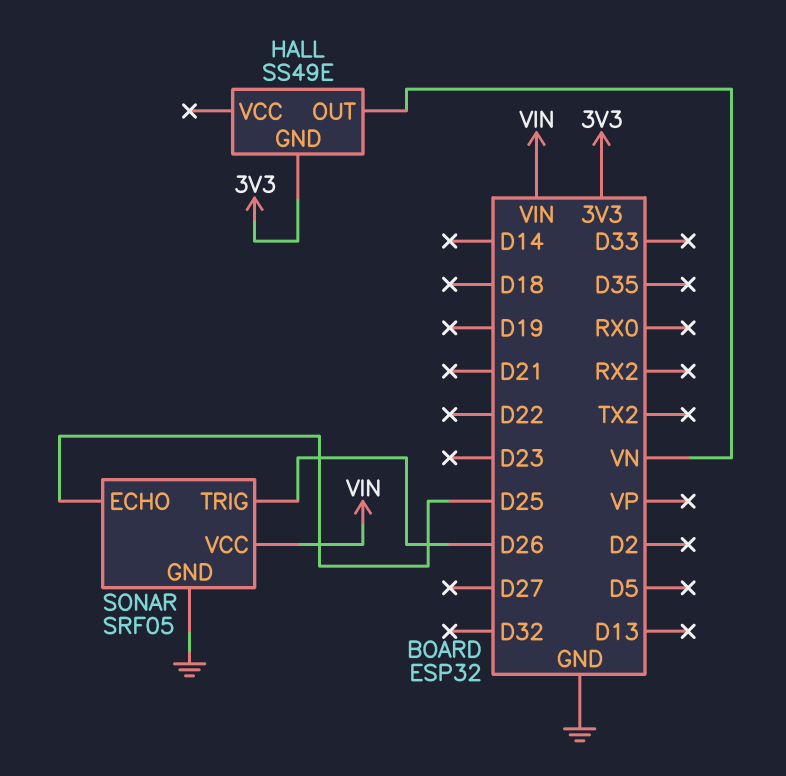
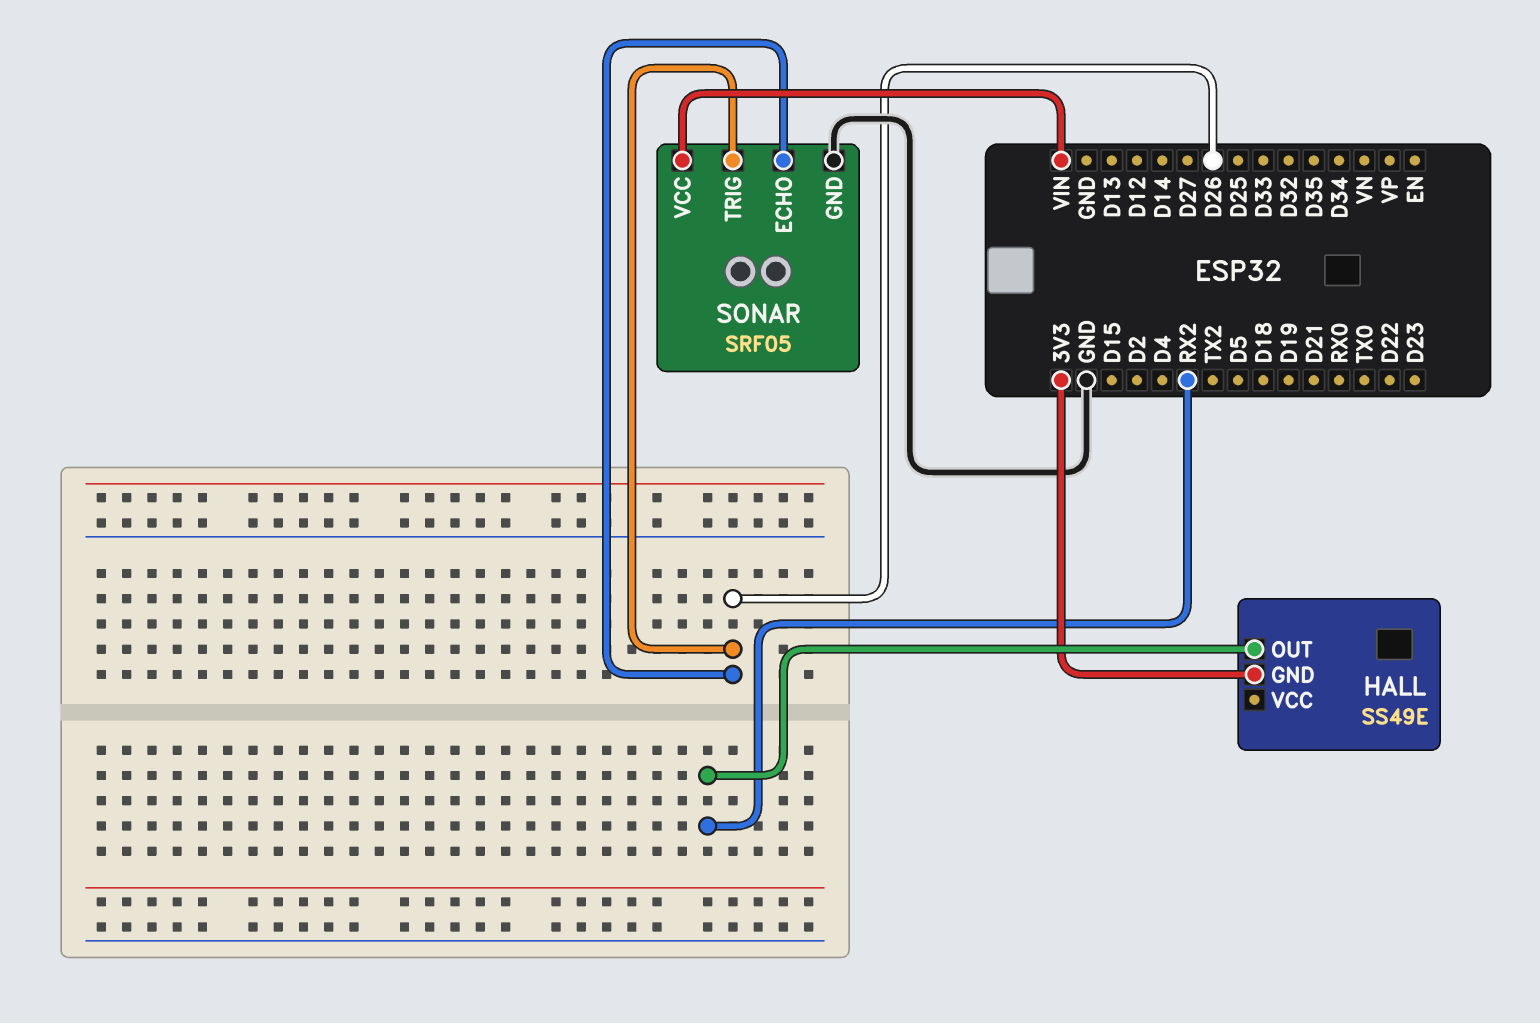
HALL pin OUT: VN -> RX2
SONAR pin ECHO: D25 -> D26

